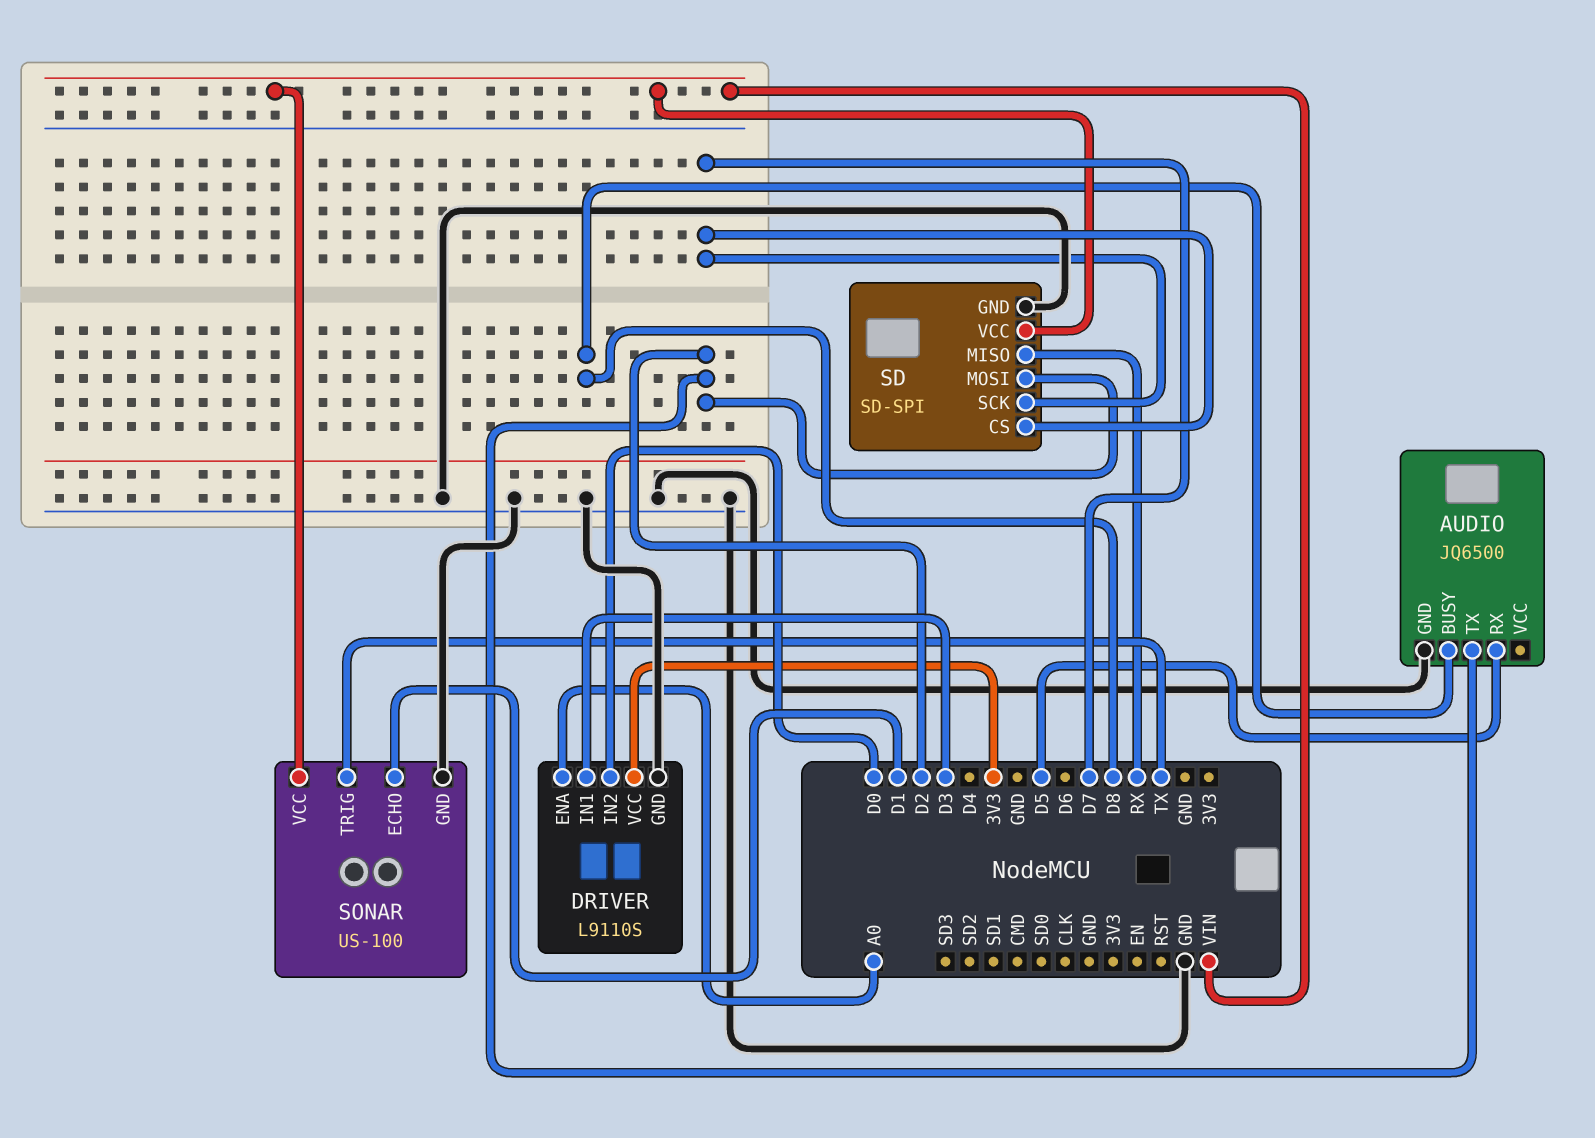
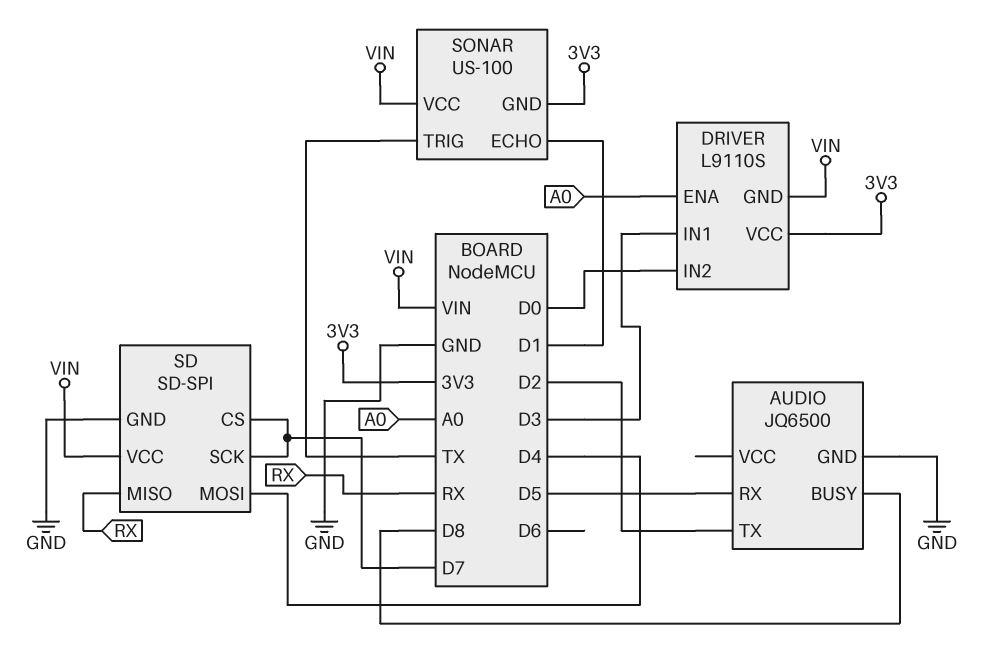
DRIVER pin GND: GND -> VIN
SD pin MOSI: D2 -> D4
SONAR pin GND: GND -> 3V3

